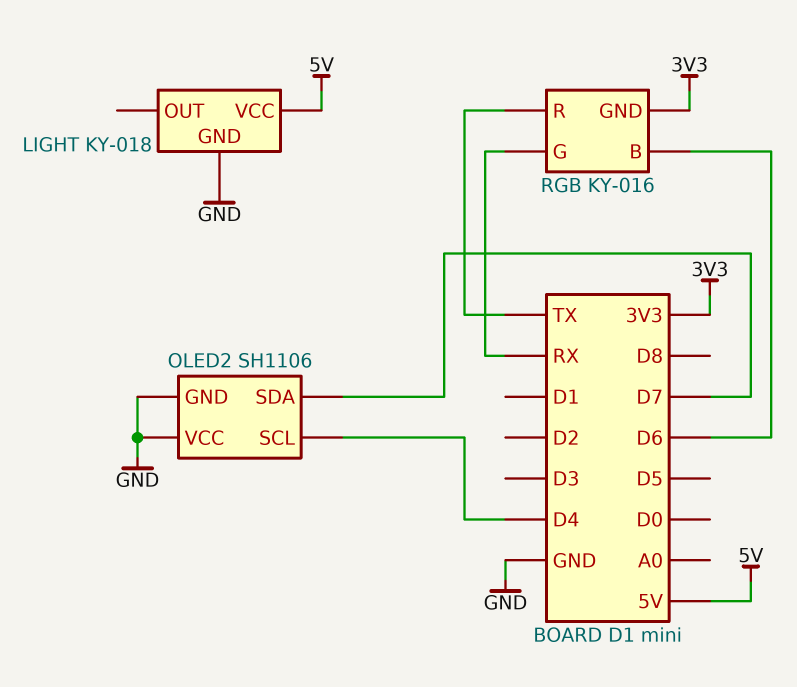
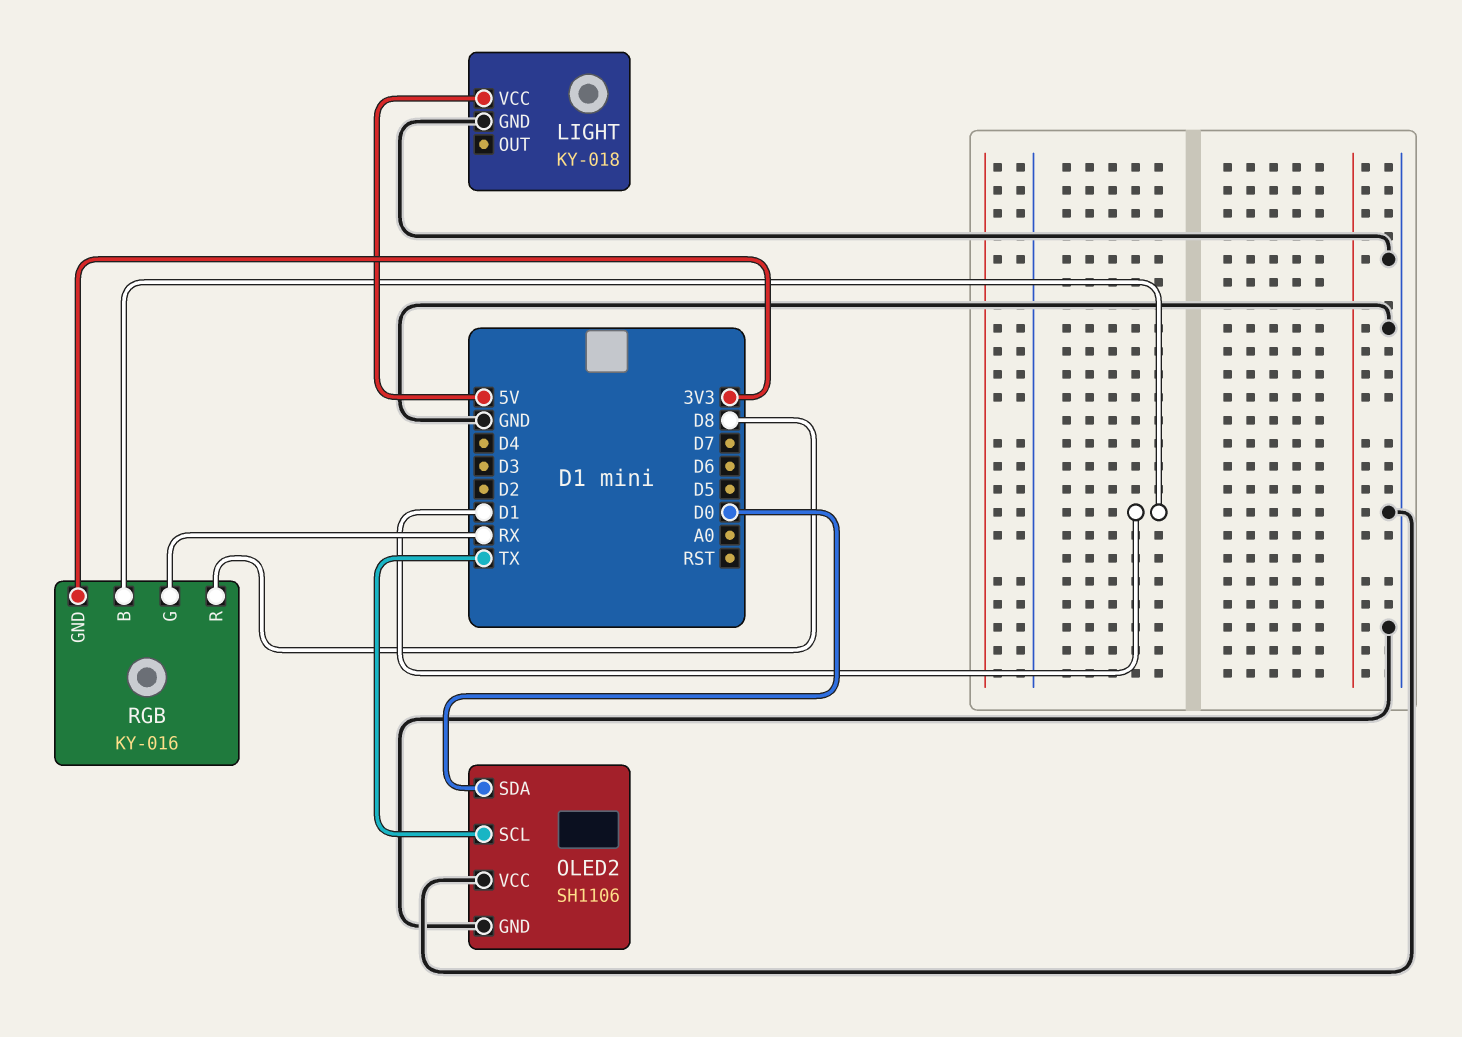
OLED2 pin SCL: D4 -> TX
OLED2 pin SDA: D7 -> D0
RGB pin B: D6 -> D1
RGB pin R: TX -> D8

